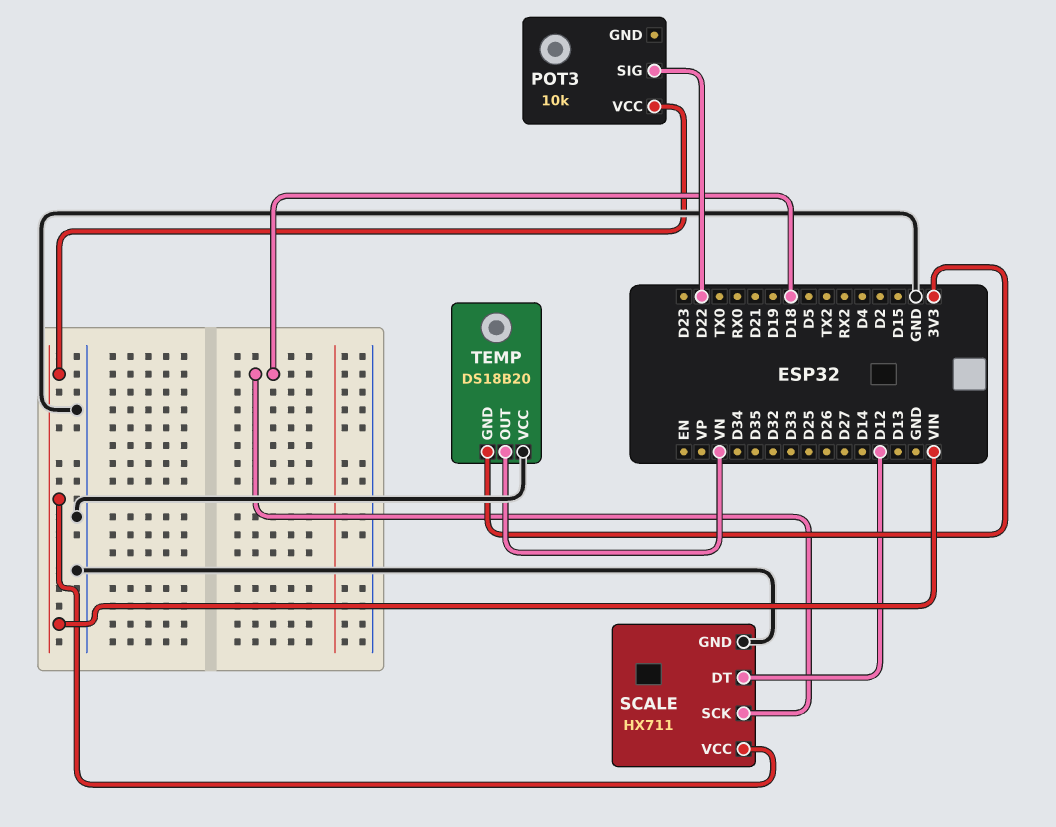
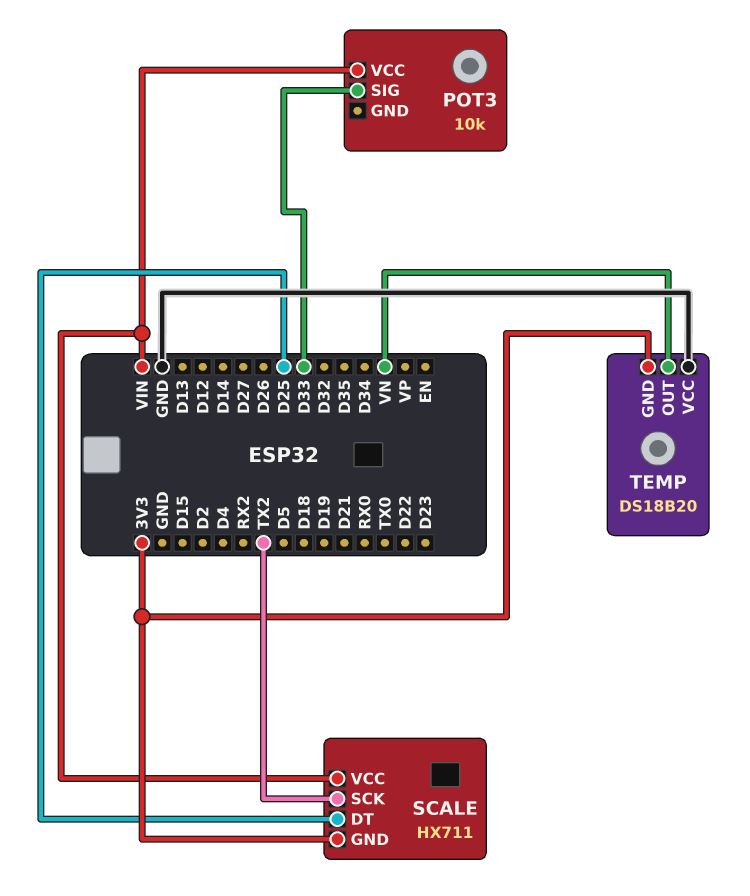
POT3 pin SIG: D22 -> D33
SCALE pin DT: D12 -> D25
SCALE pin GND: GND -> 3V3
SCALE pin SCK: D18 -> TX2

